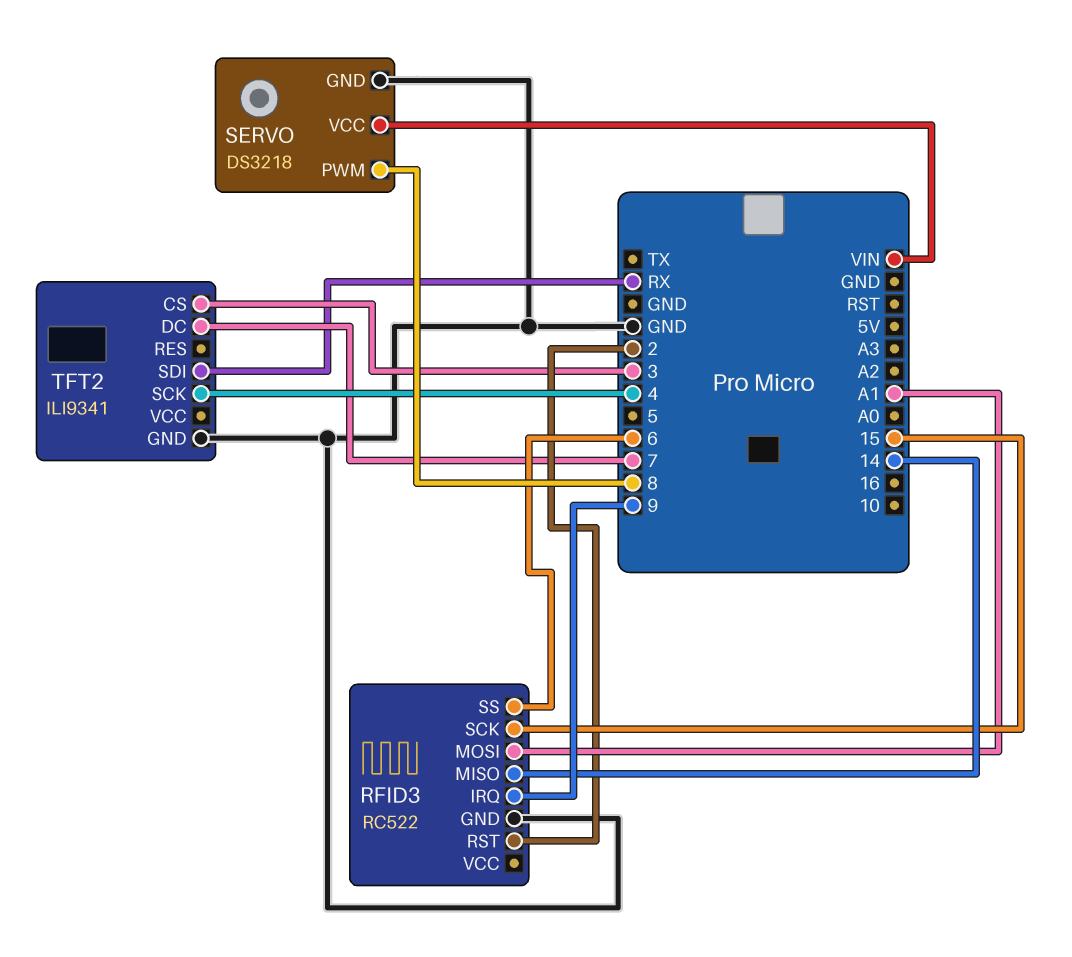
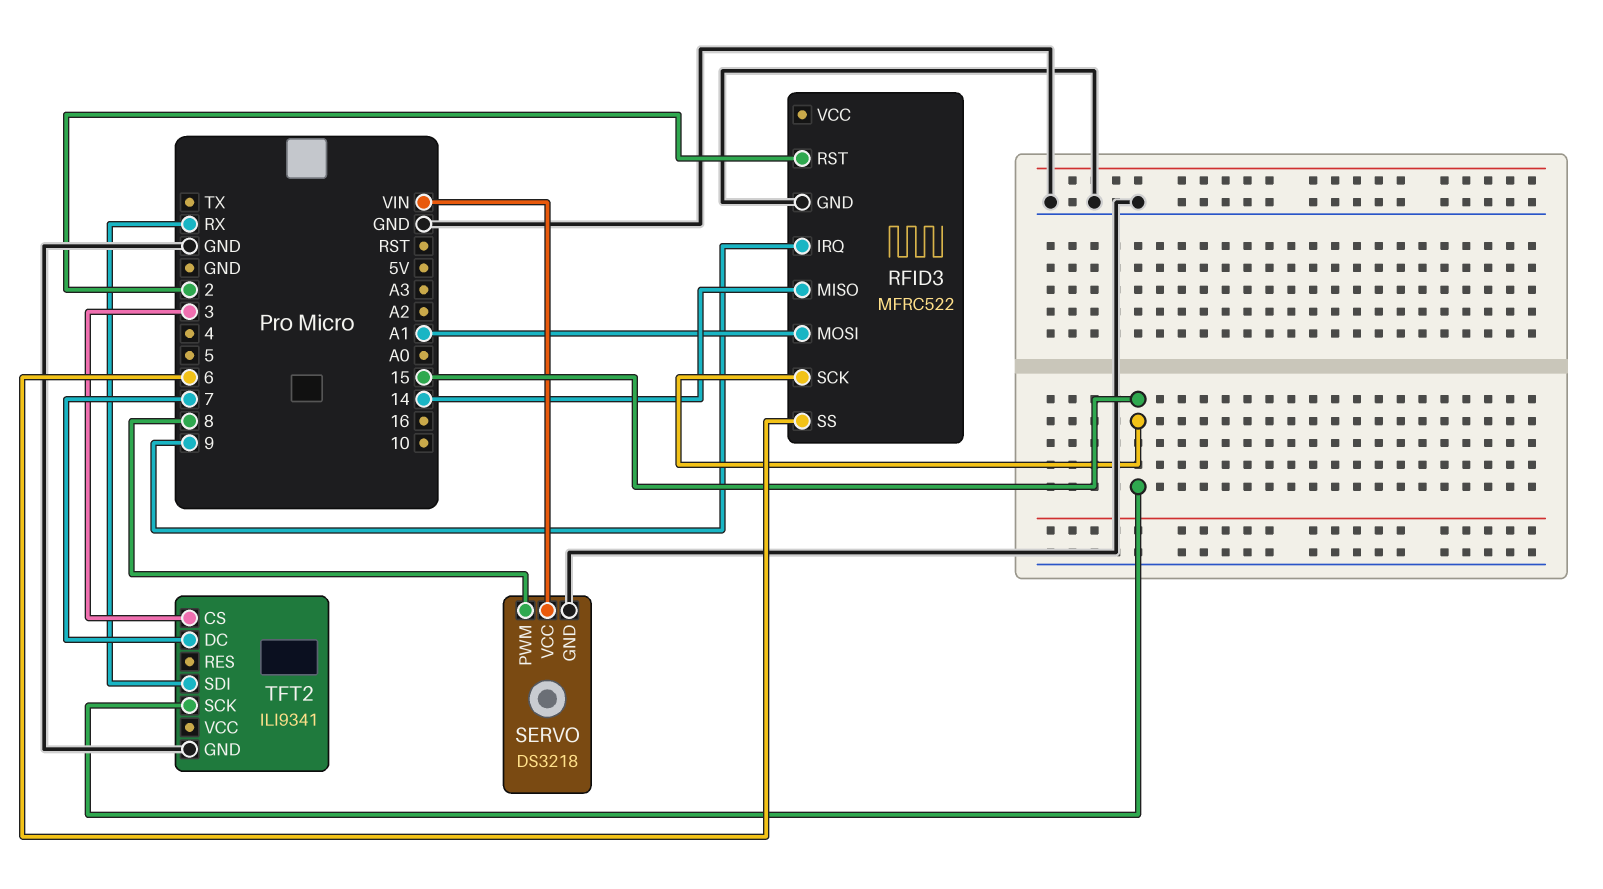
RFID3: RC522 -> MFRC522
TFT2 pin SCK: 4 -> 15

